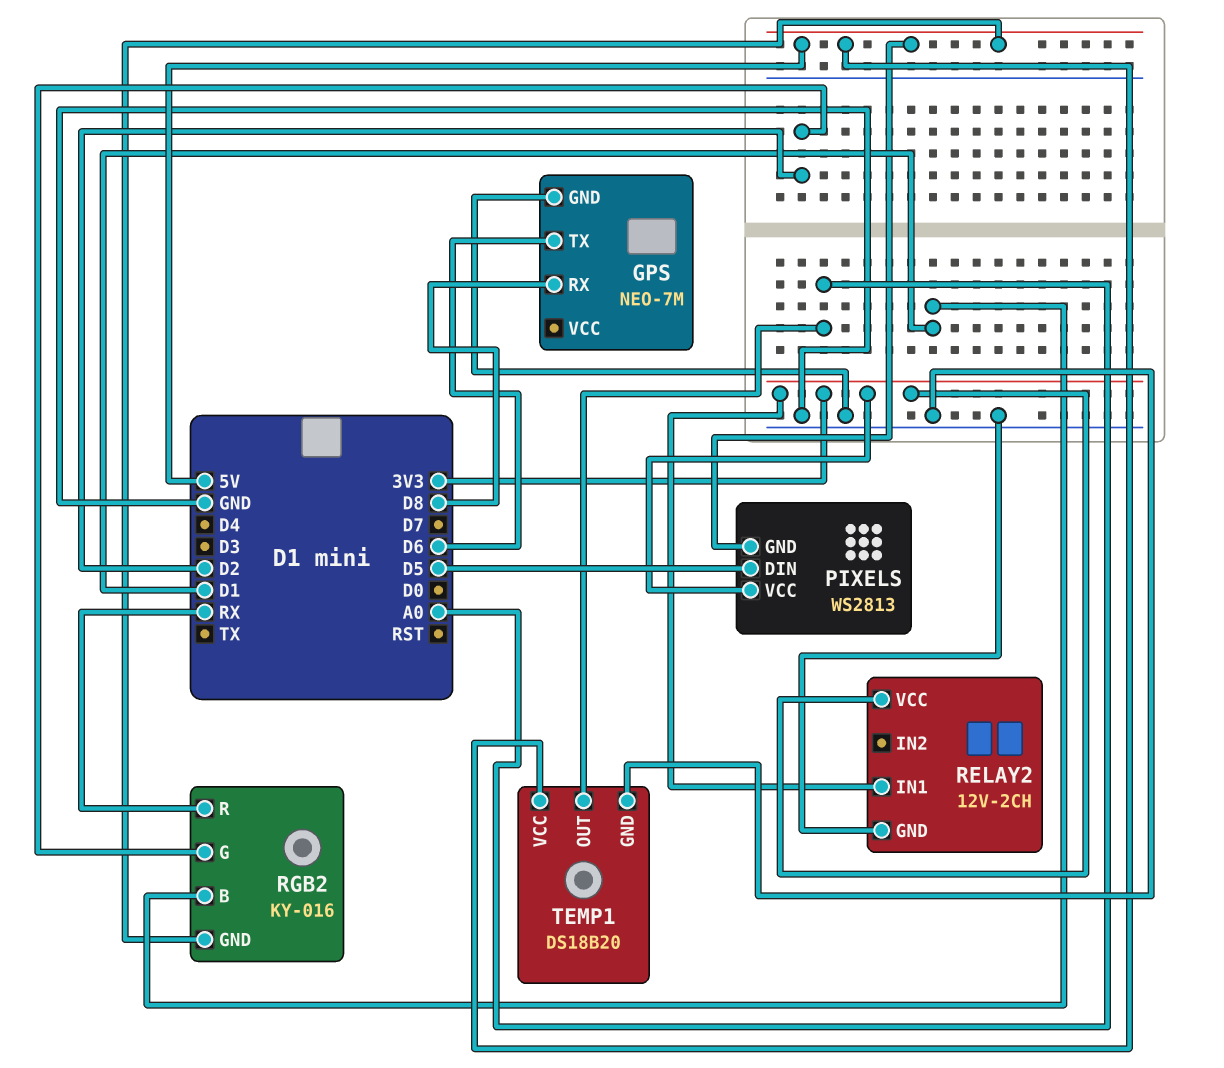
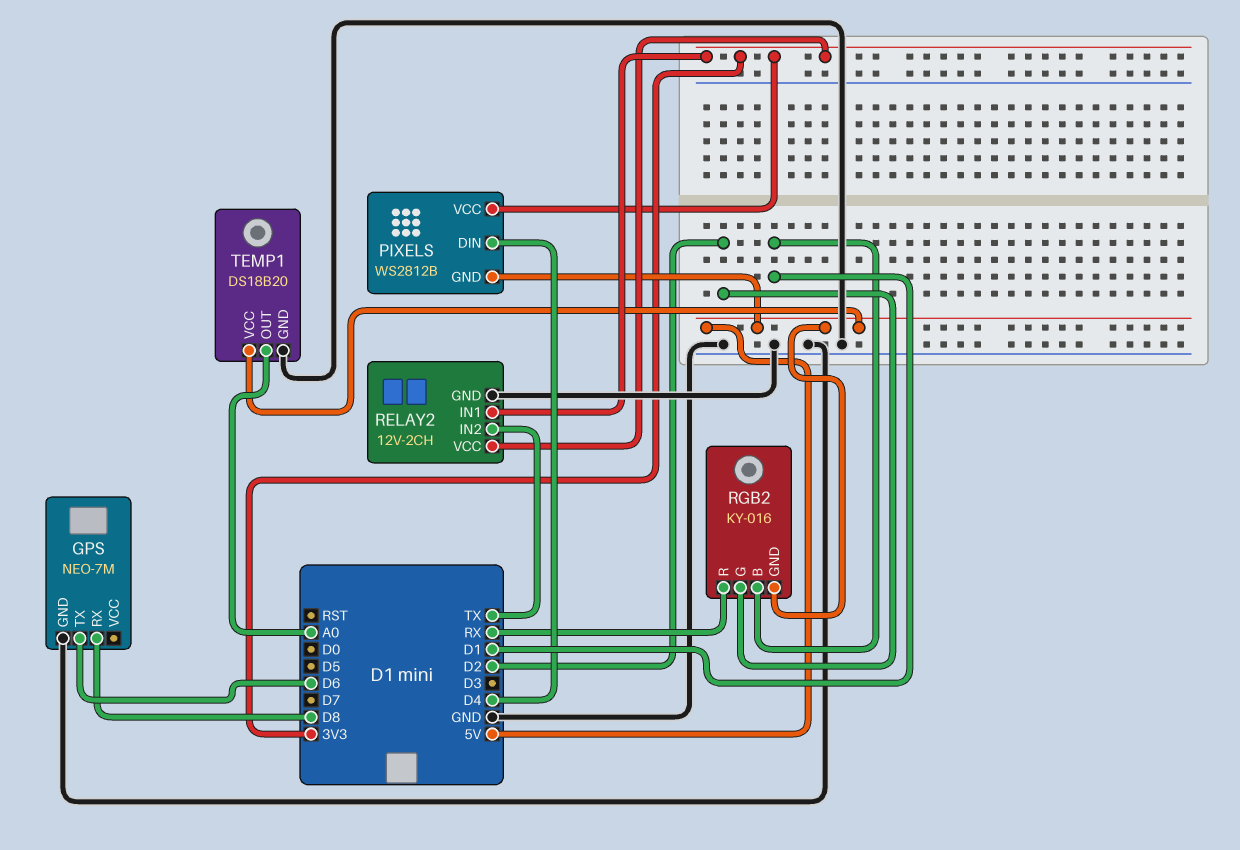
PIXELS: WS2813 -> WS2812B
PIXELS pin DIN: D5 -> D4
RELAY2 pin IN2: none -> TX

